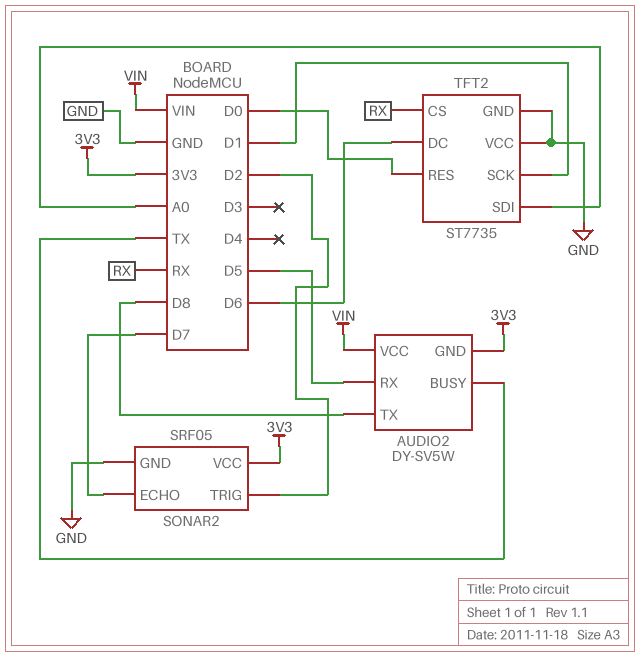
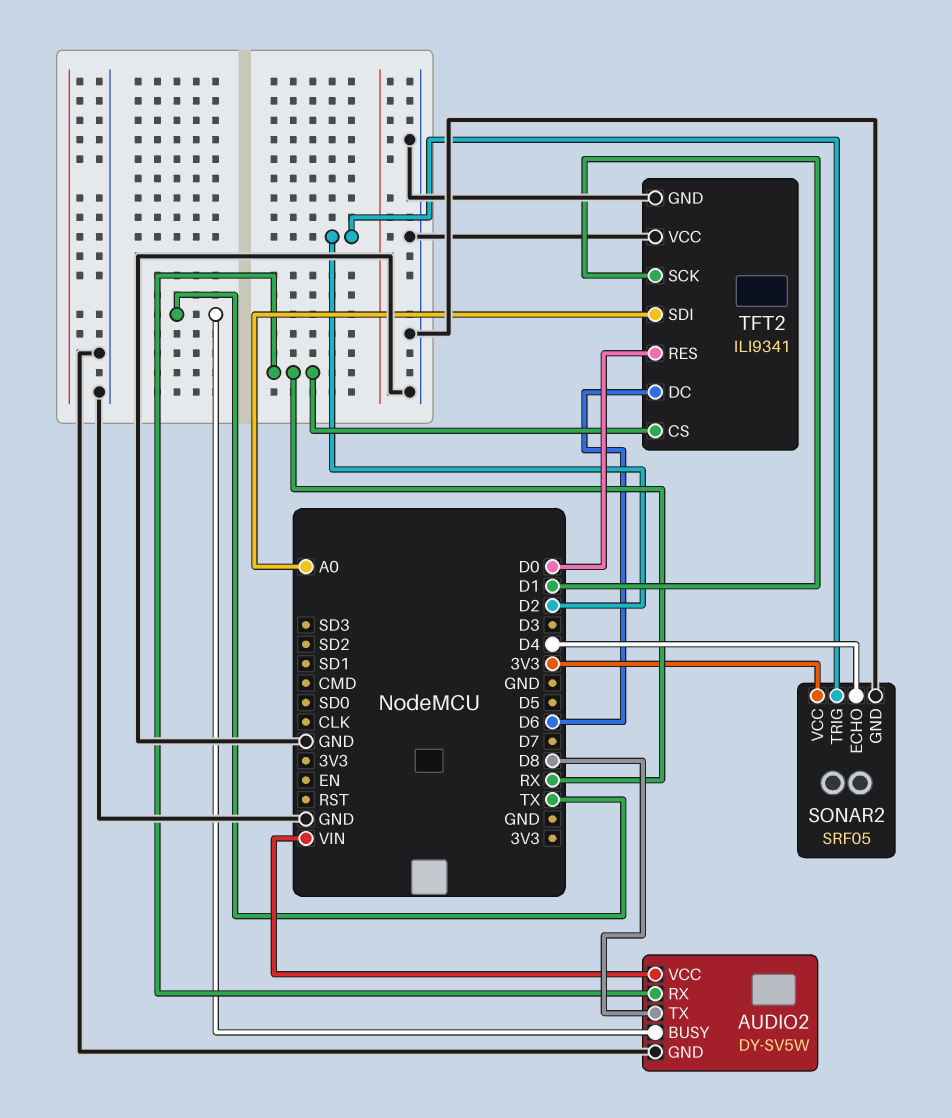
AUDIO2 pin GND: 3V3 -> GND
AUDIO2 pin RX: D5 -> RX
SONAR2 pin ECHO: D7 -> D4
TFT2: ST7735 -> ILI9341

